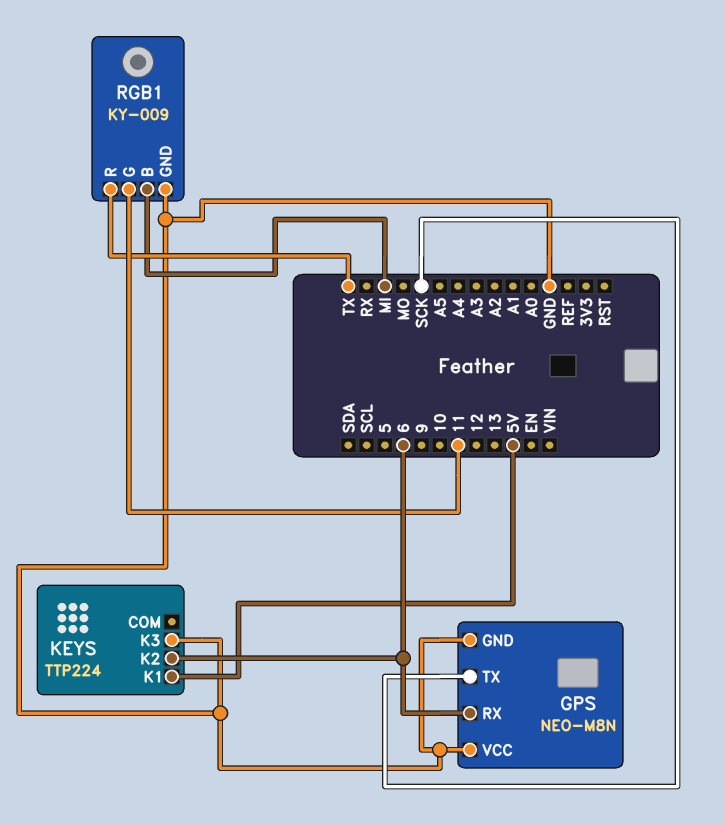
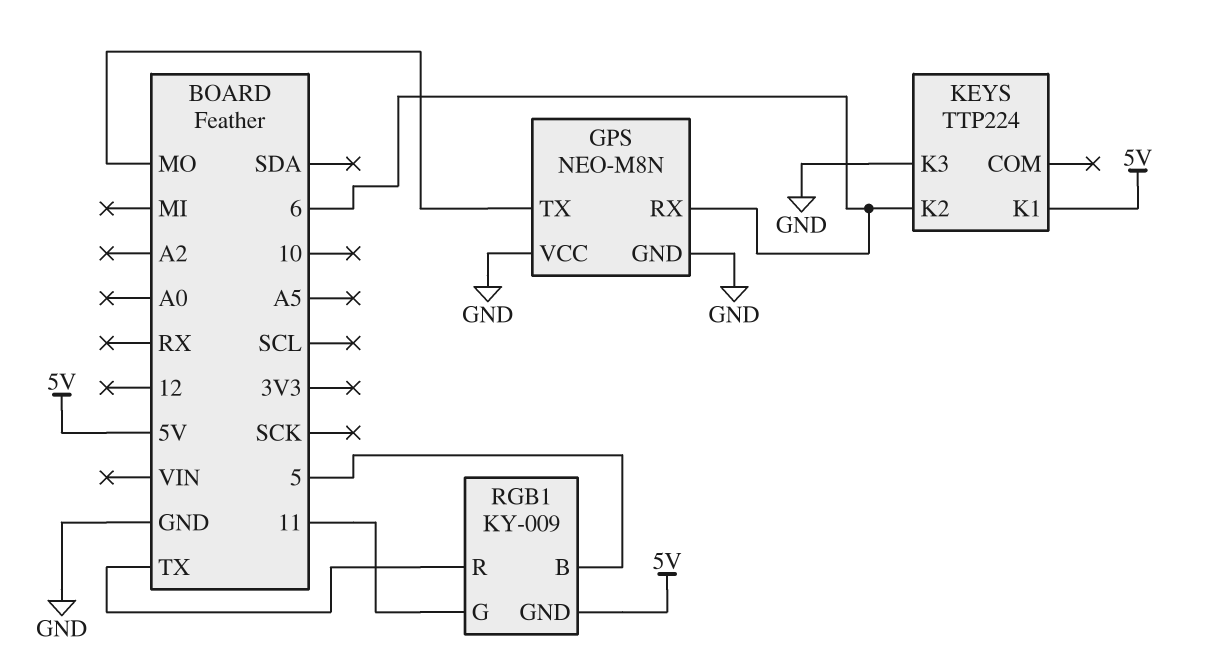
GPS pin TX: SCK -> MO
RGB1 pin B: MI -> 5
RGB1 pin GND: GND -> 5V

